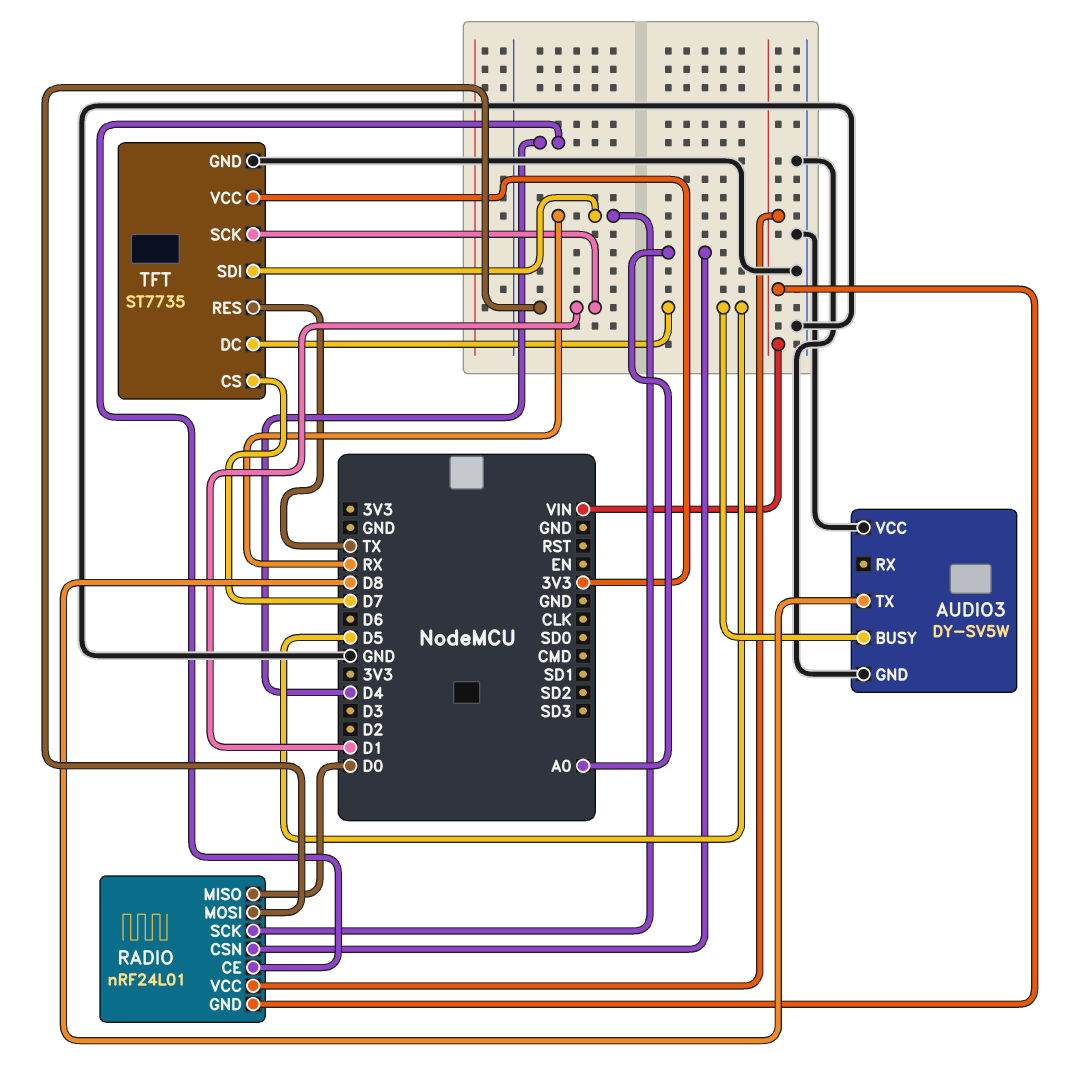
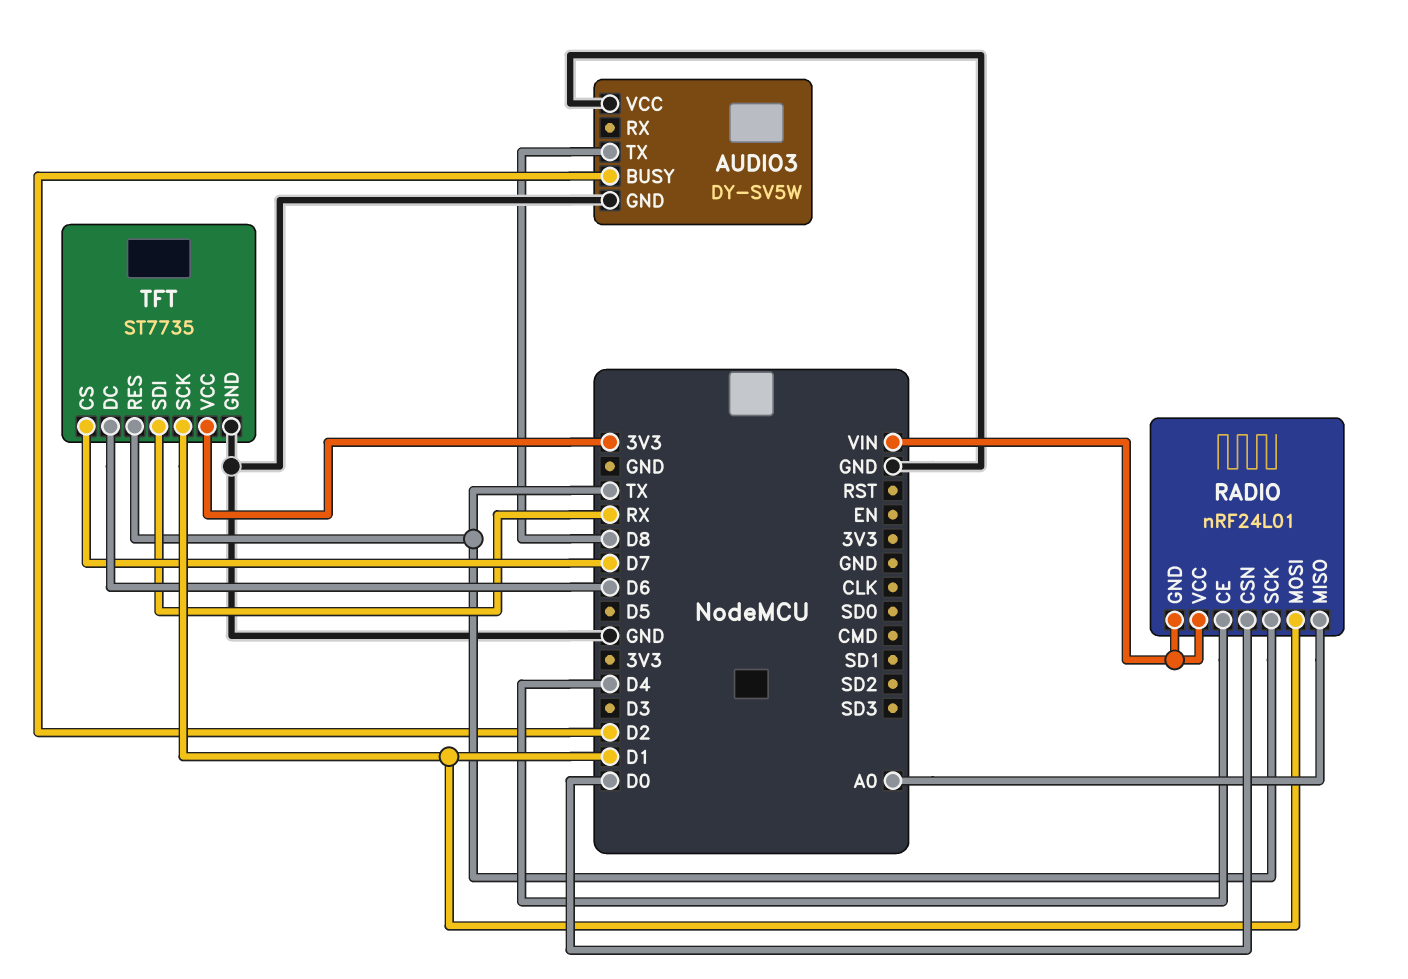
AUDIO3 pin BUSY: D5 -> D2
RADIO pin CSN: A0 -> D0
RADIO pin MISO: D0 -> A0
RADIO pin SCK: RX -> TX
TFT pin DC: D5 -> D6

